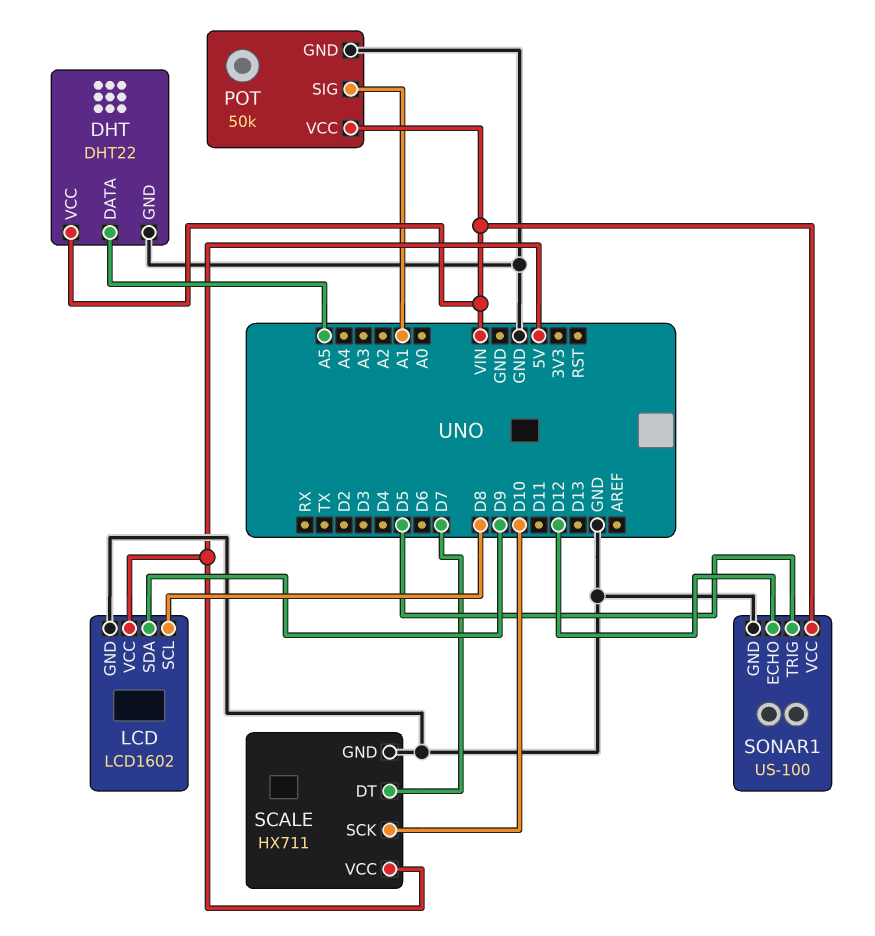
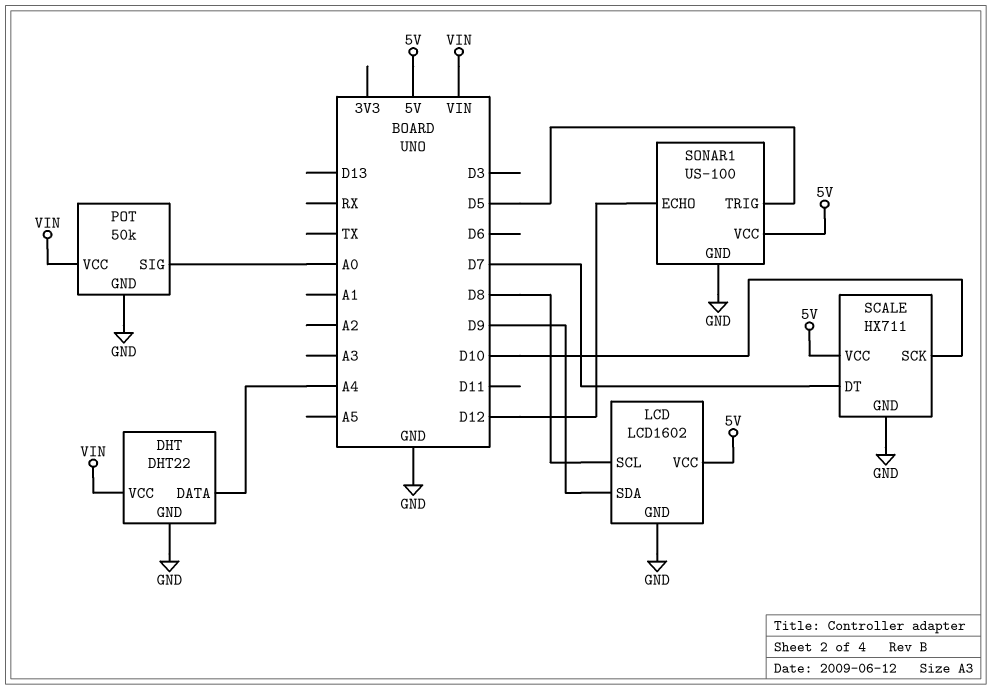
DHT pin DATA: A5 -> A4
POT pin SIG: A1 -> A0
SONAR1 pin VCC: VIN -> 5V

